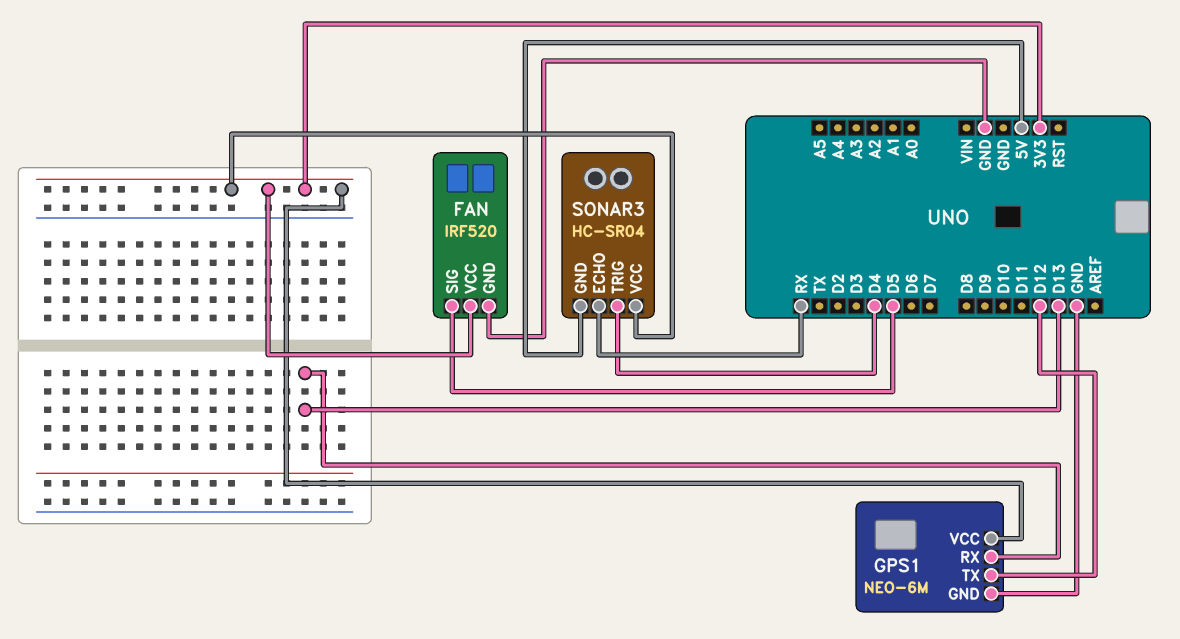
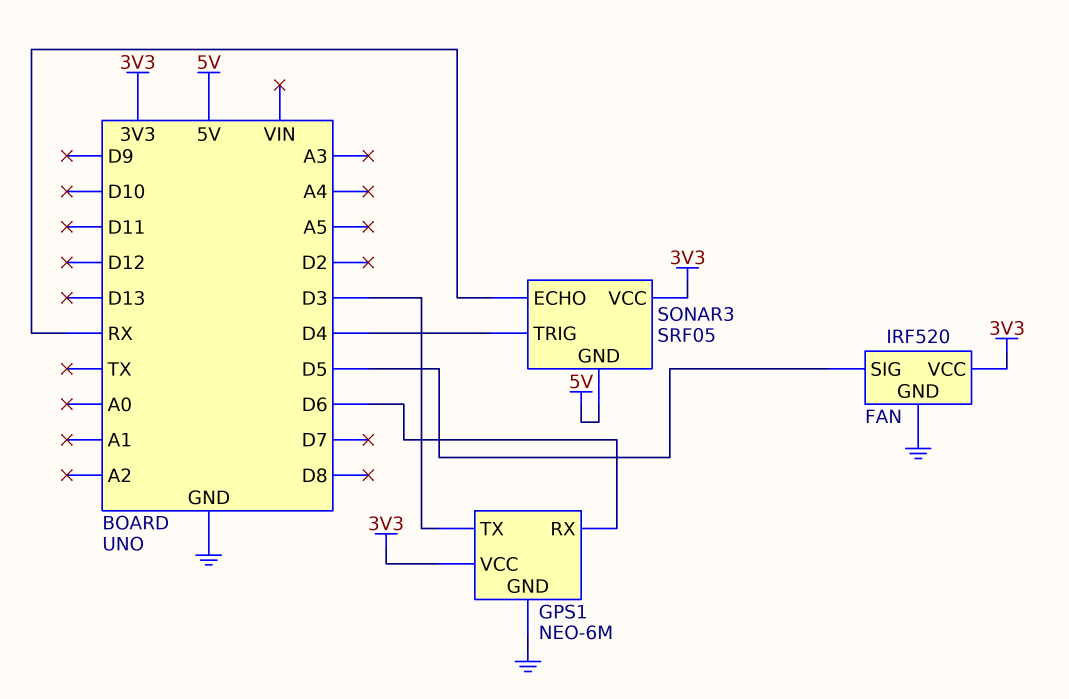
GPS1 pin RX: D13 -> D6
GPS1 pin TX: D12 -> D3
SONAR3: HC-SR04 -> SRF05

